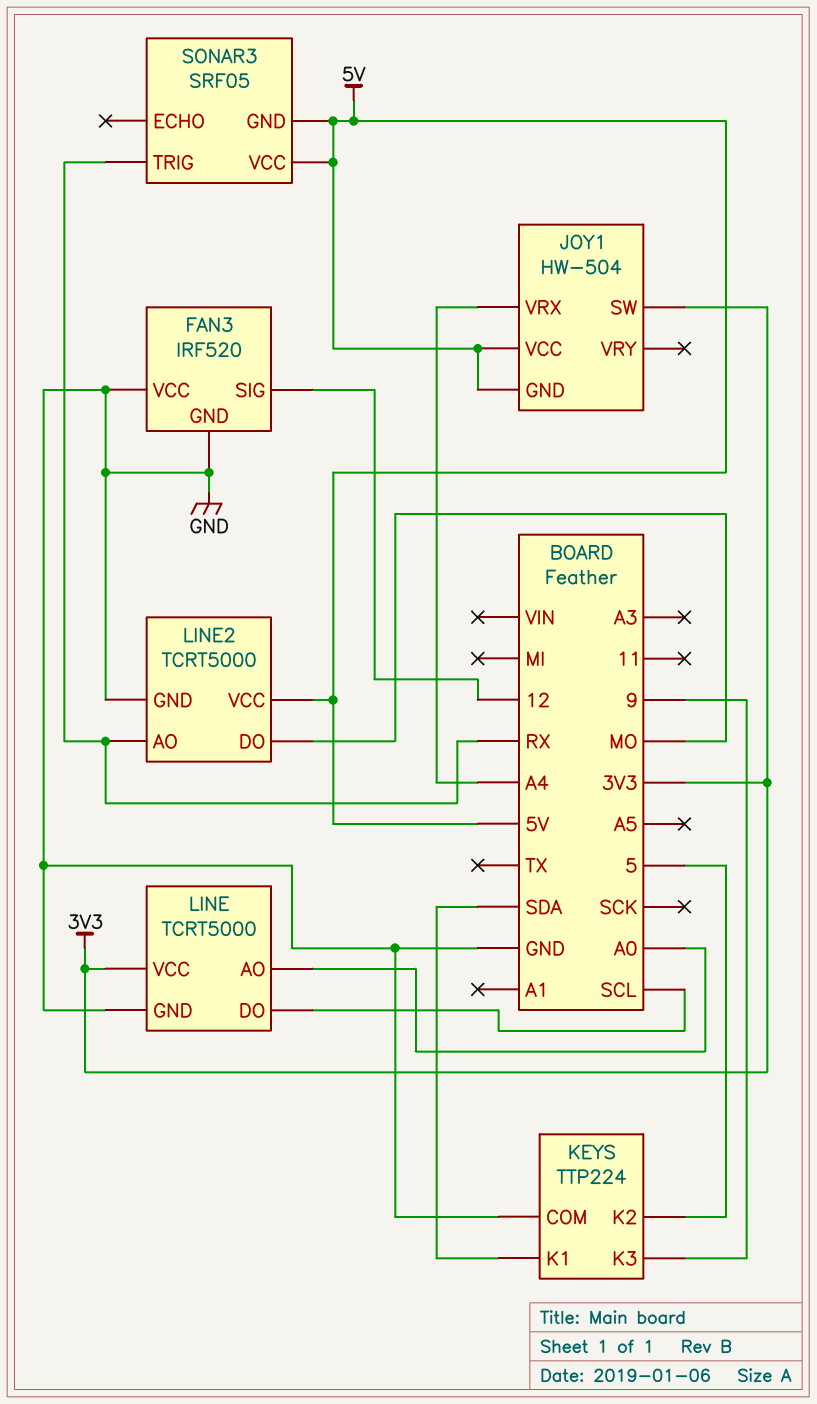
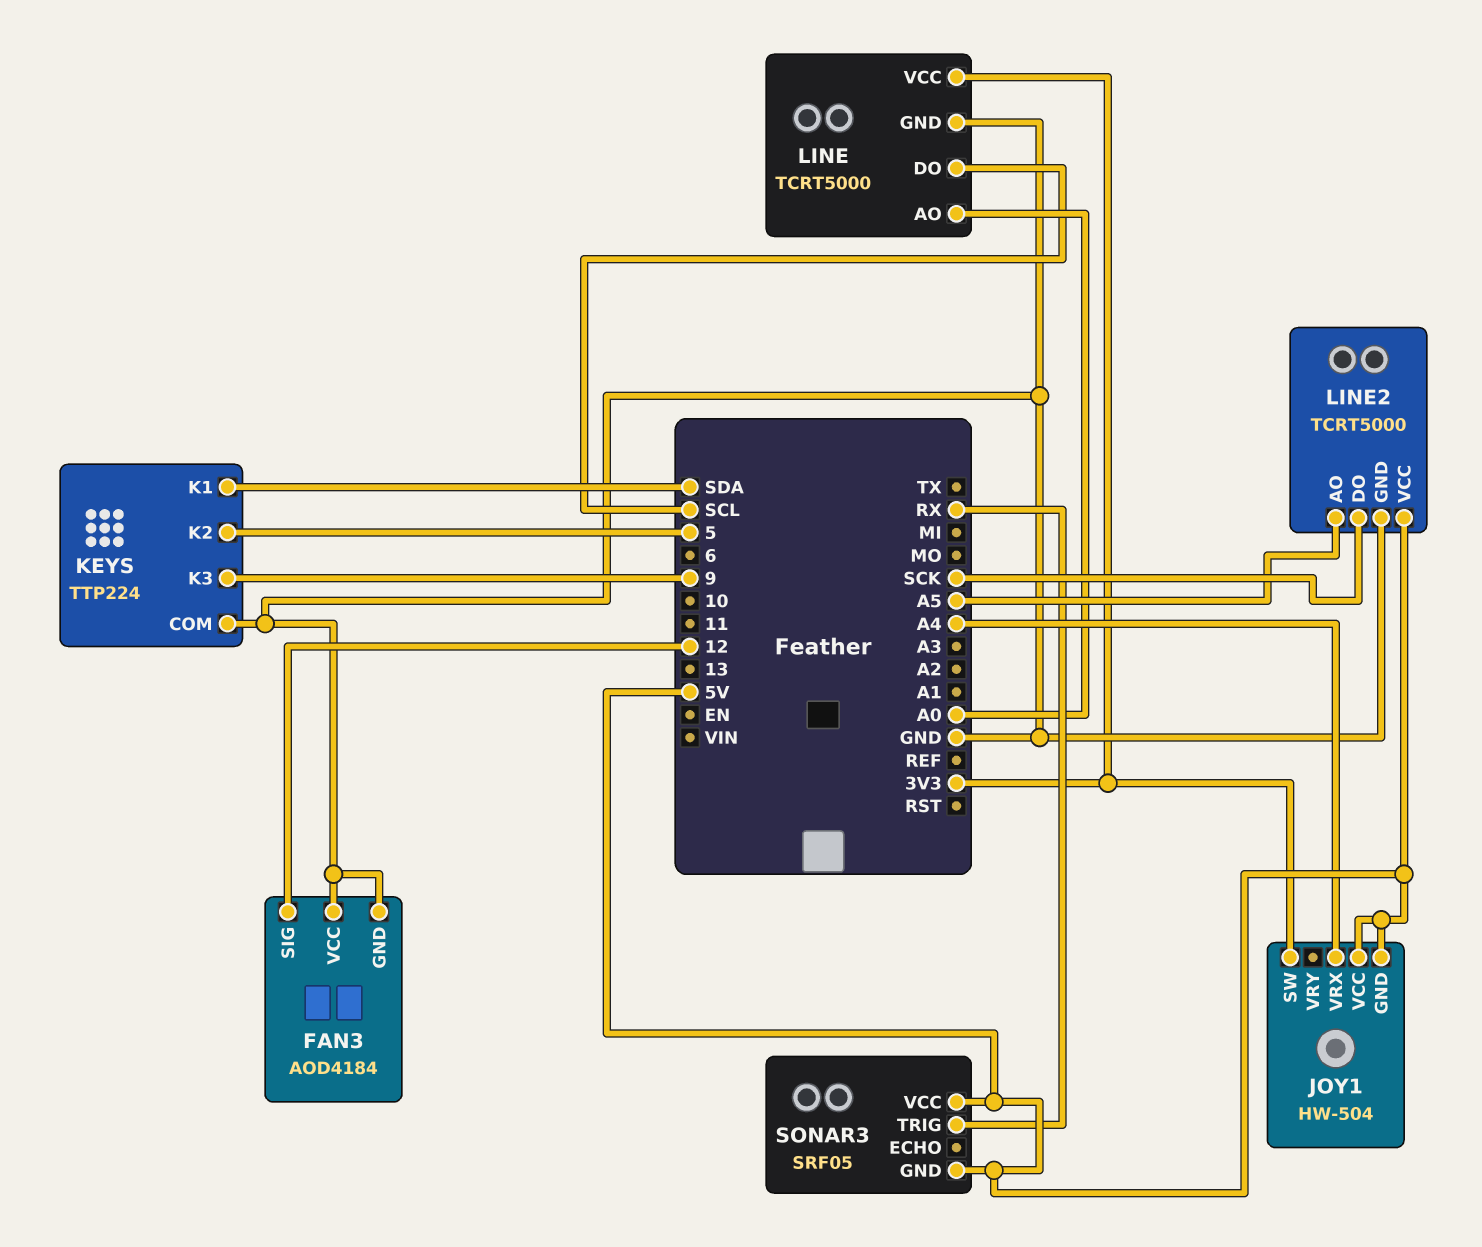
FAN3: IRF520 -> AOD4184
LINE2 pin AO: RX -> A5
LINE2 pin DO: MO -> SCK

